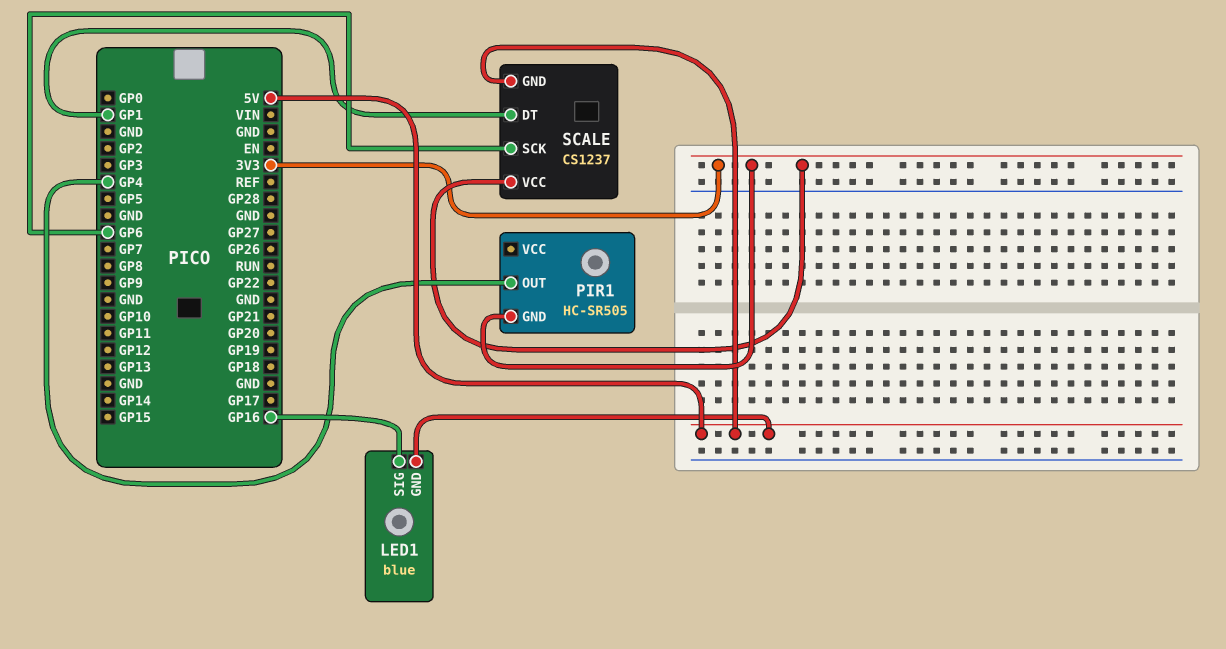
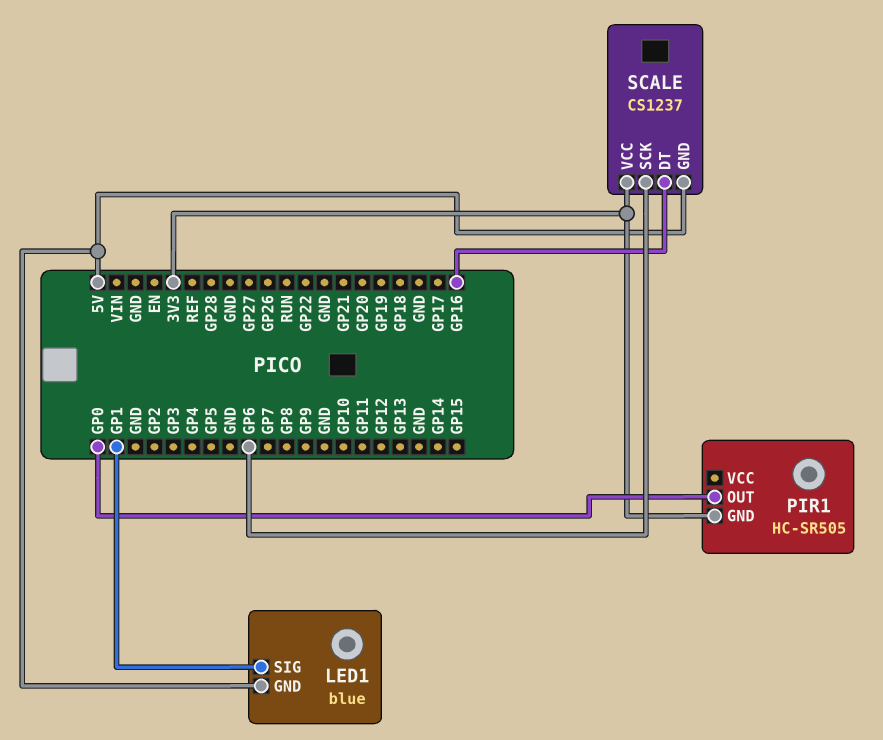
LED1 pin SIG: GP16 -> GP1
PIR1 pin OUT: GP4 -> GP0
SCALE pin DT: GP1 -> GP16

